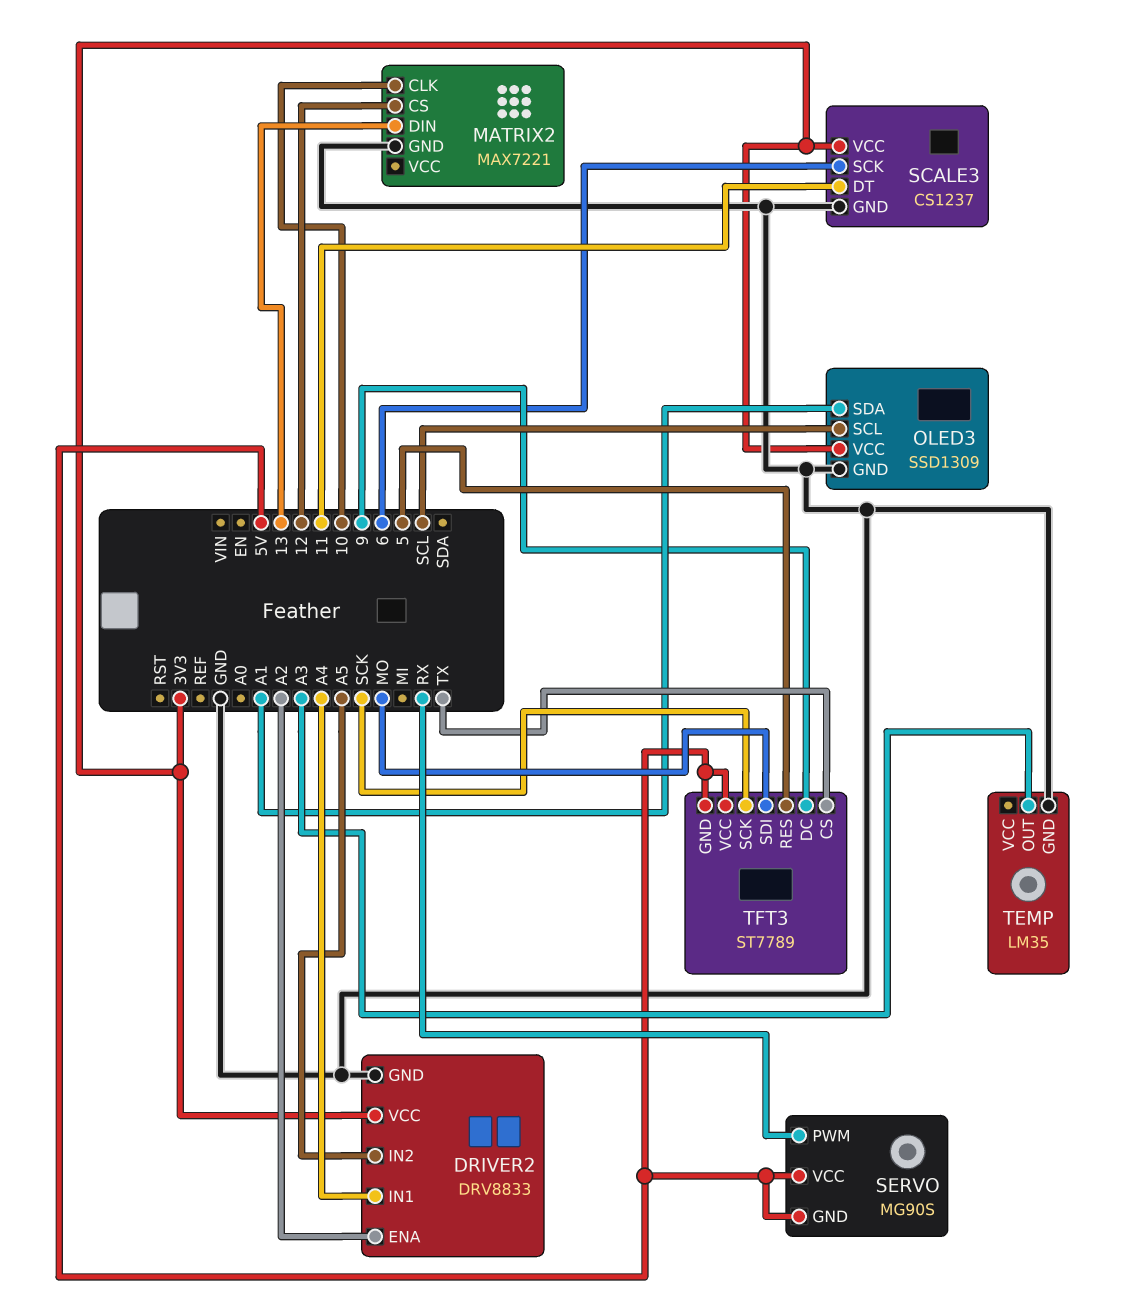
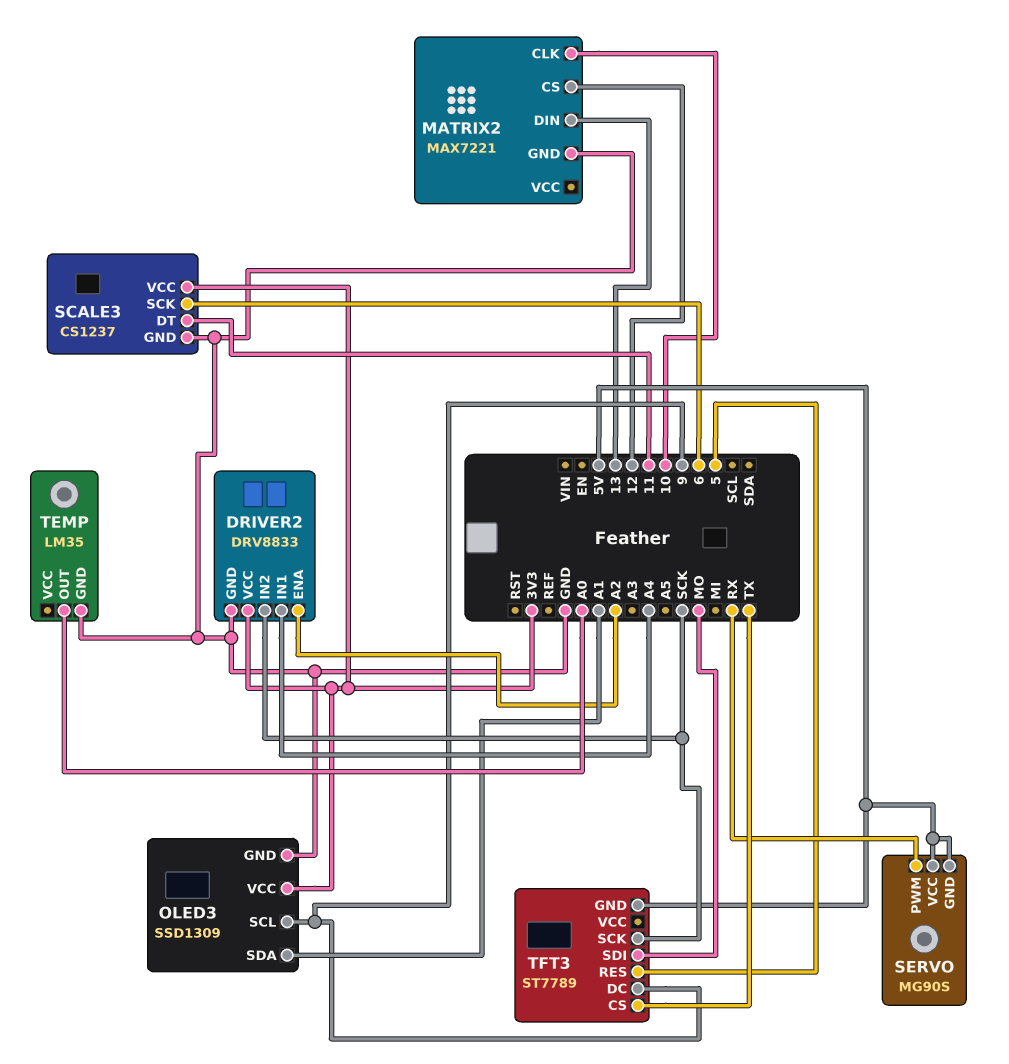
DRIVER2 pin IN2: A5 -> SCK
OLED3 pin SCL: SCL -> 9
TEMP pin OUT: A3 -> A0
TFT3 pin VCC: 5V -> none

